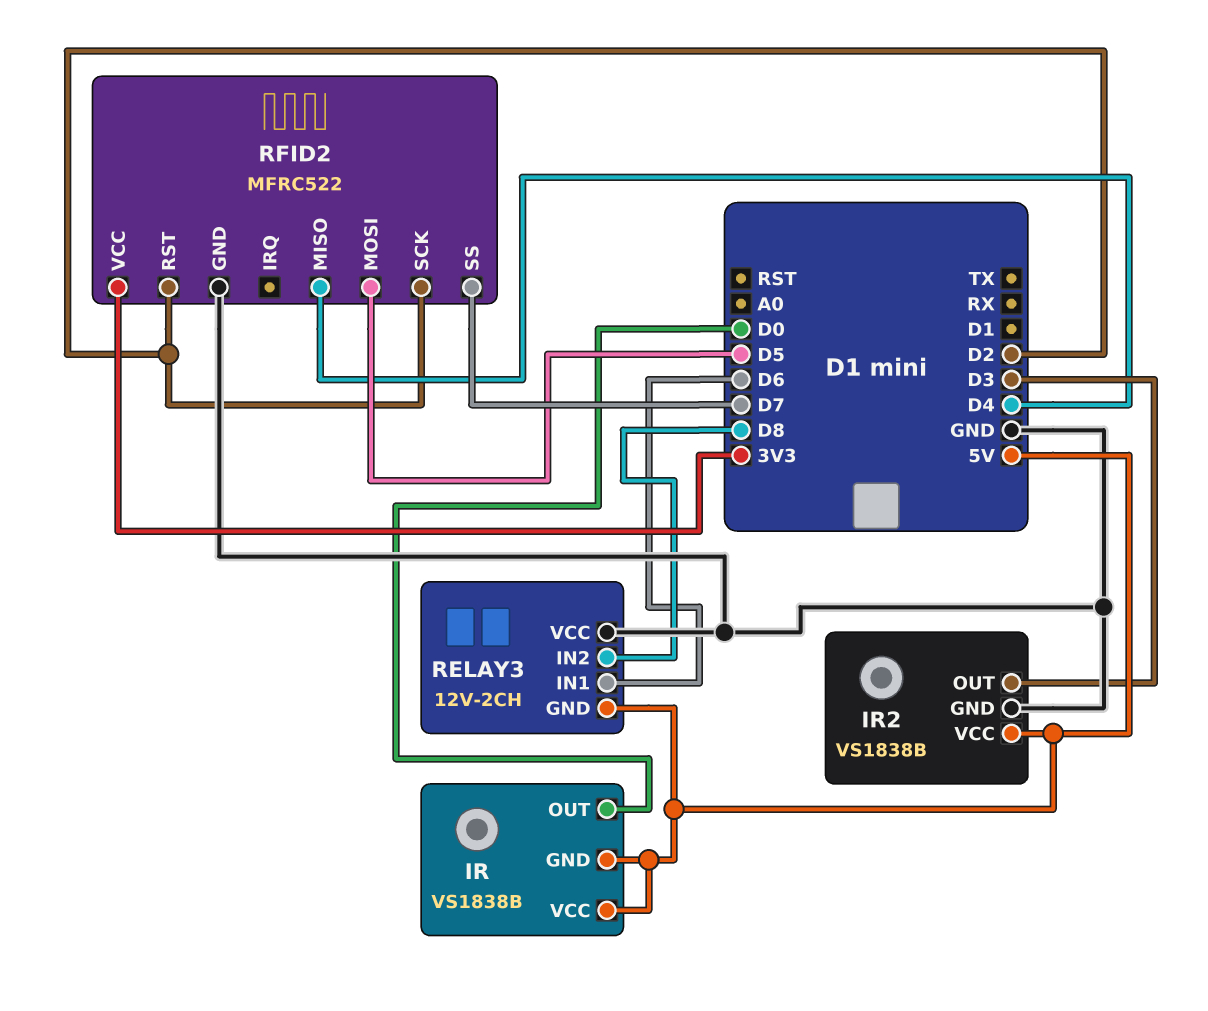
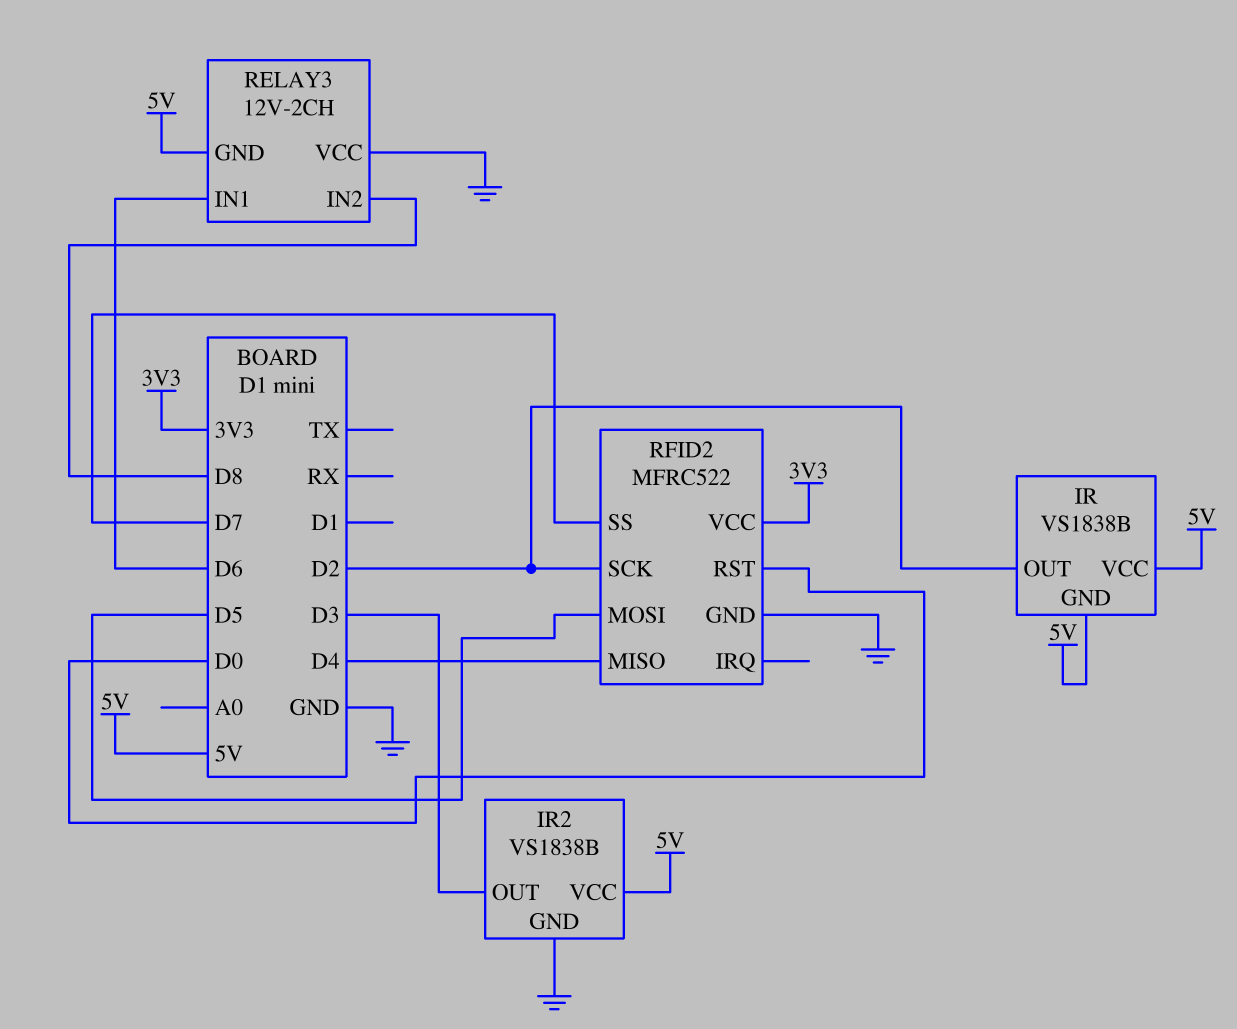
IR pin OUT: D0 -> D2
RFID2 pin RST: D2 -> D0

